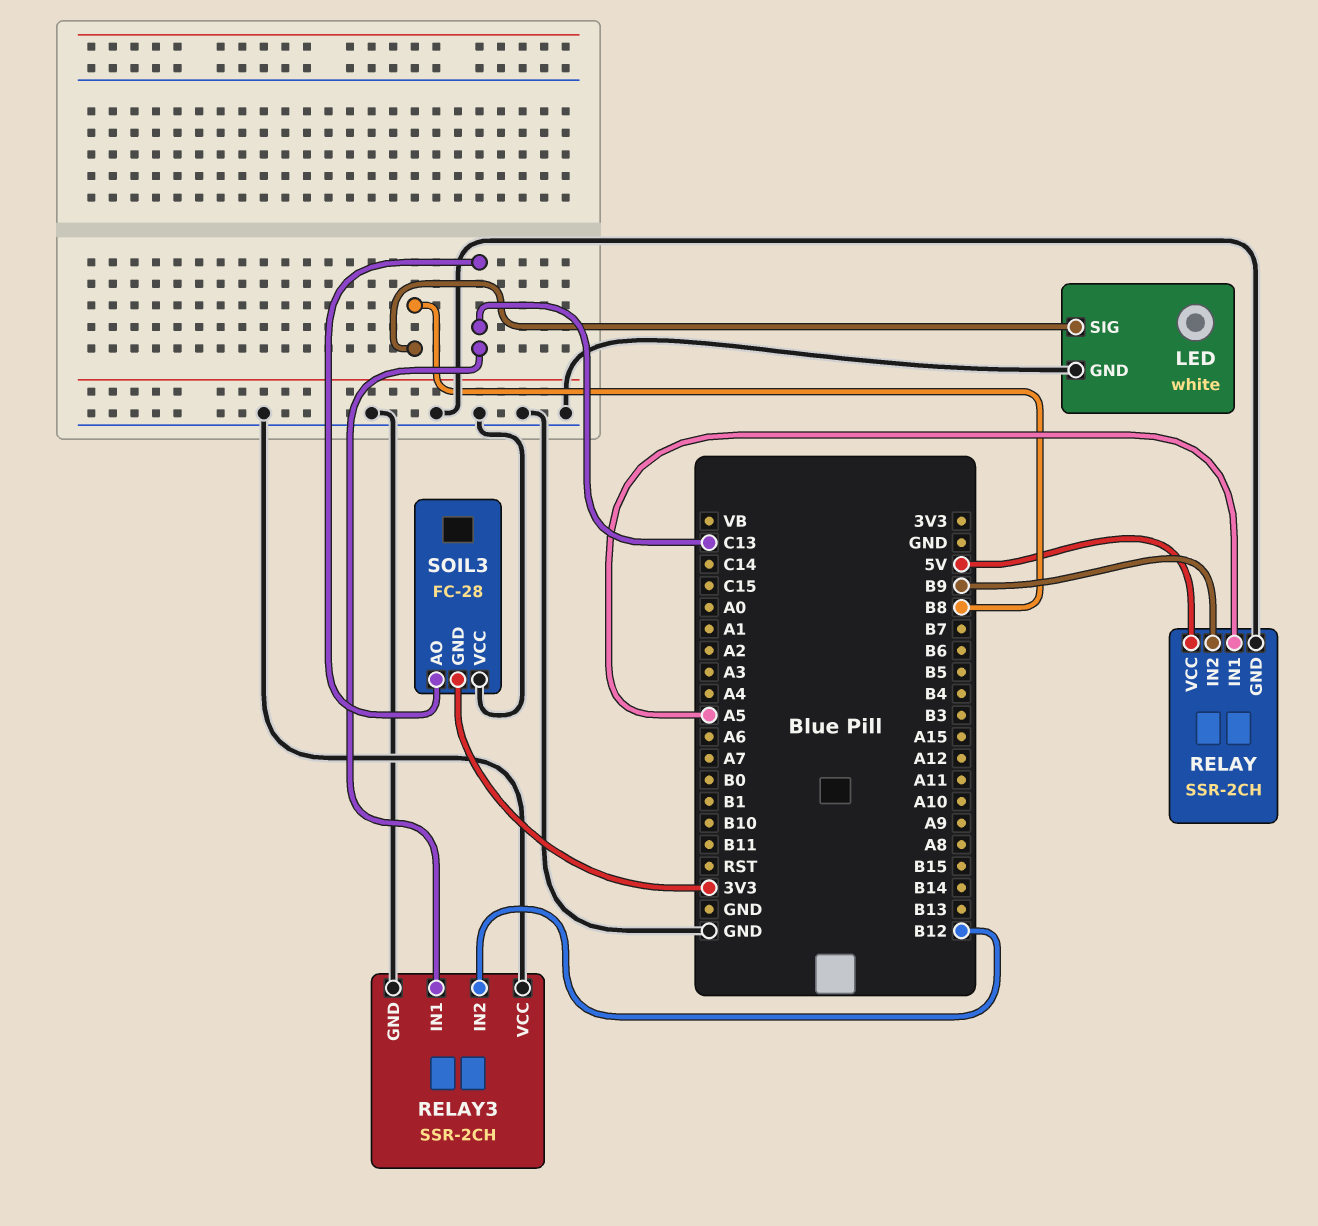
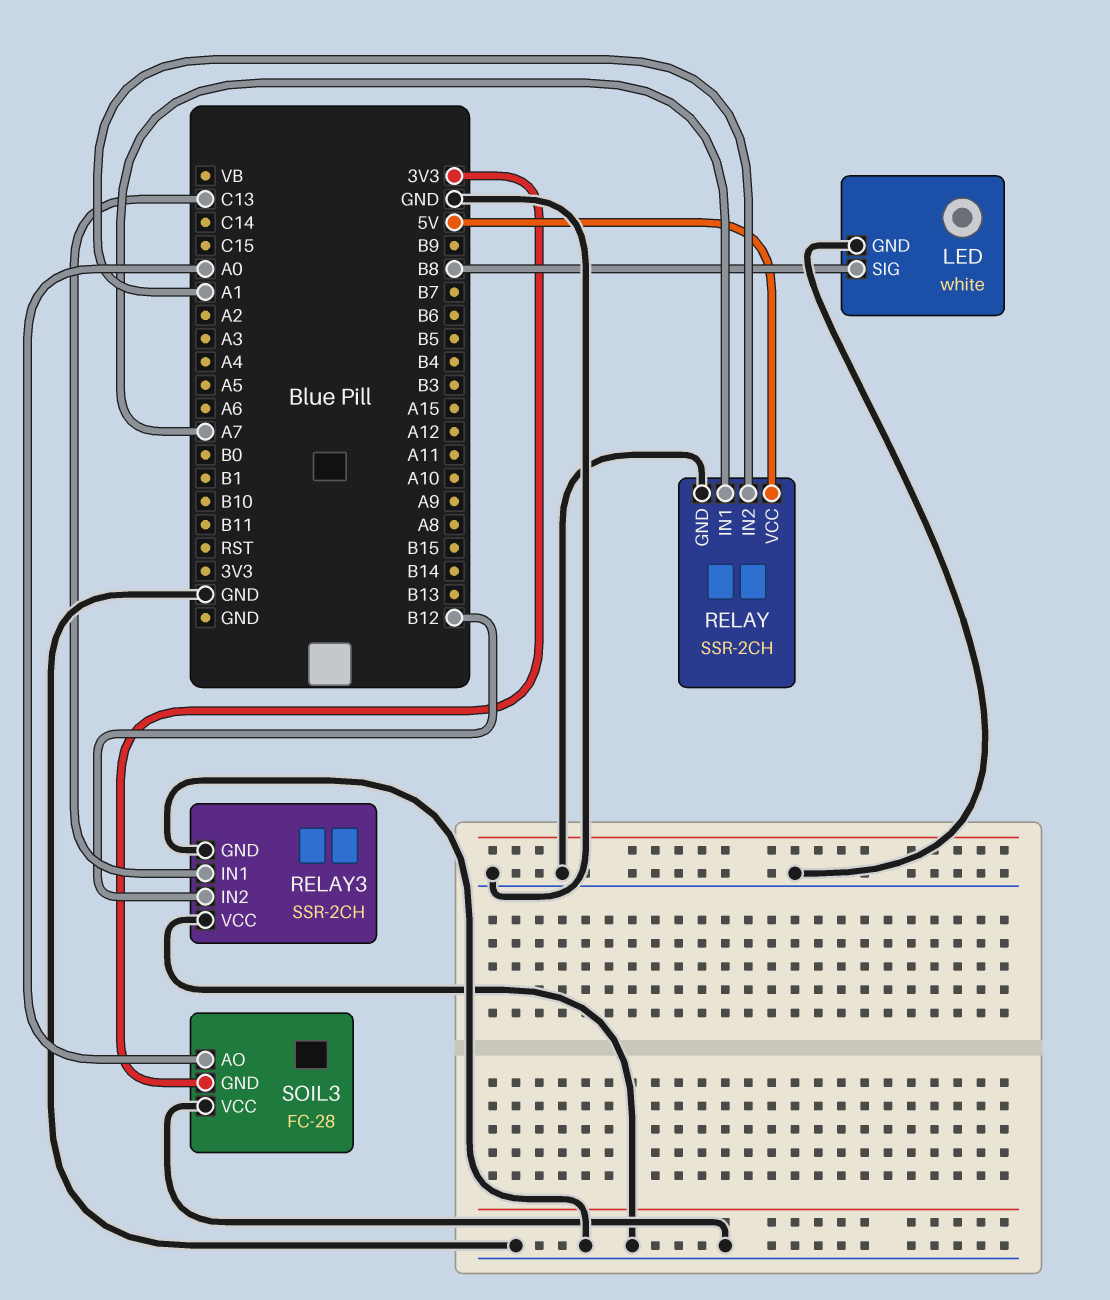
RELAY pin IN1: A5 -> A7
RELAY pin IN2: B9 -> A1
SOIL3 pin AO: C13 -> A0

